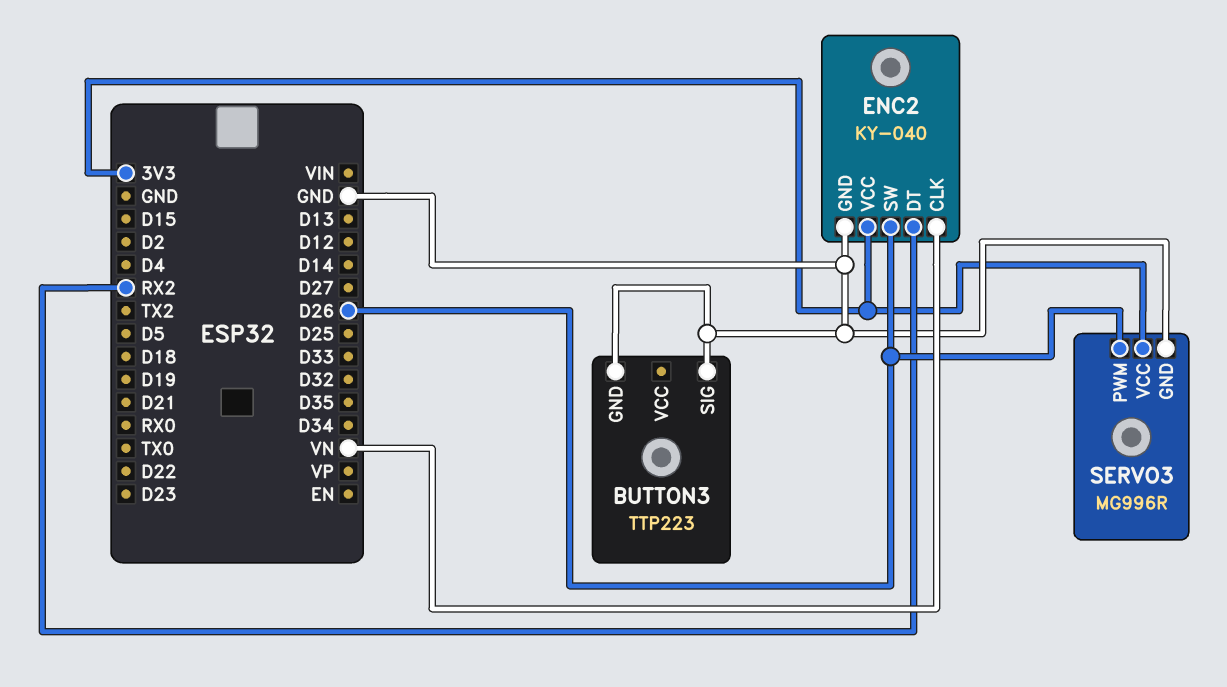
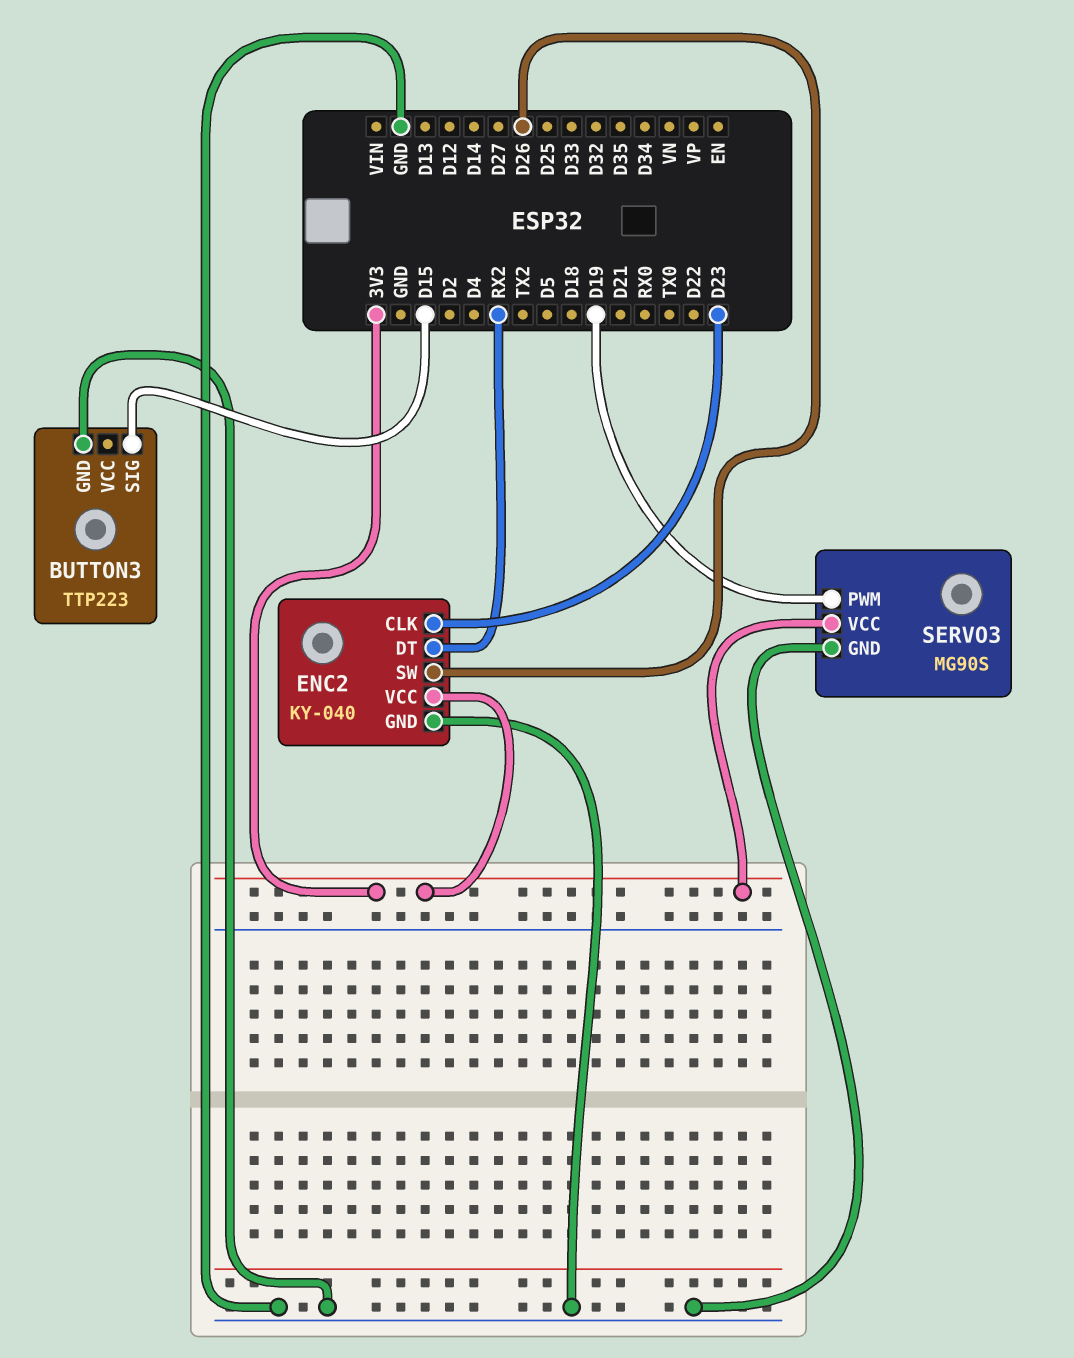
BUTTON3 pin SIG: GND -> D15
ENC2 pin CLK: VN -> D23
SERVO3: MG996R -> MG90S
SERVO3 pin PWM: D26 -> D19

